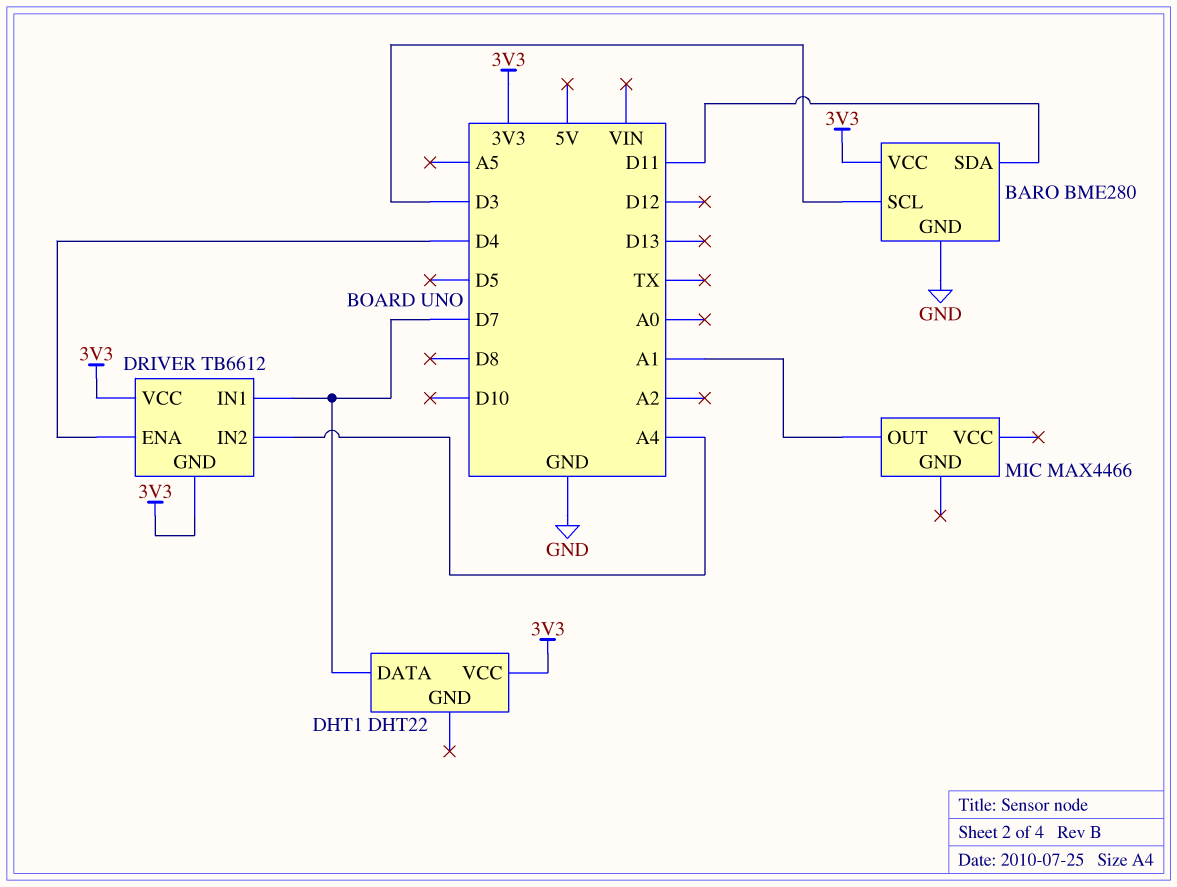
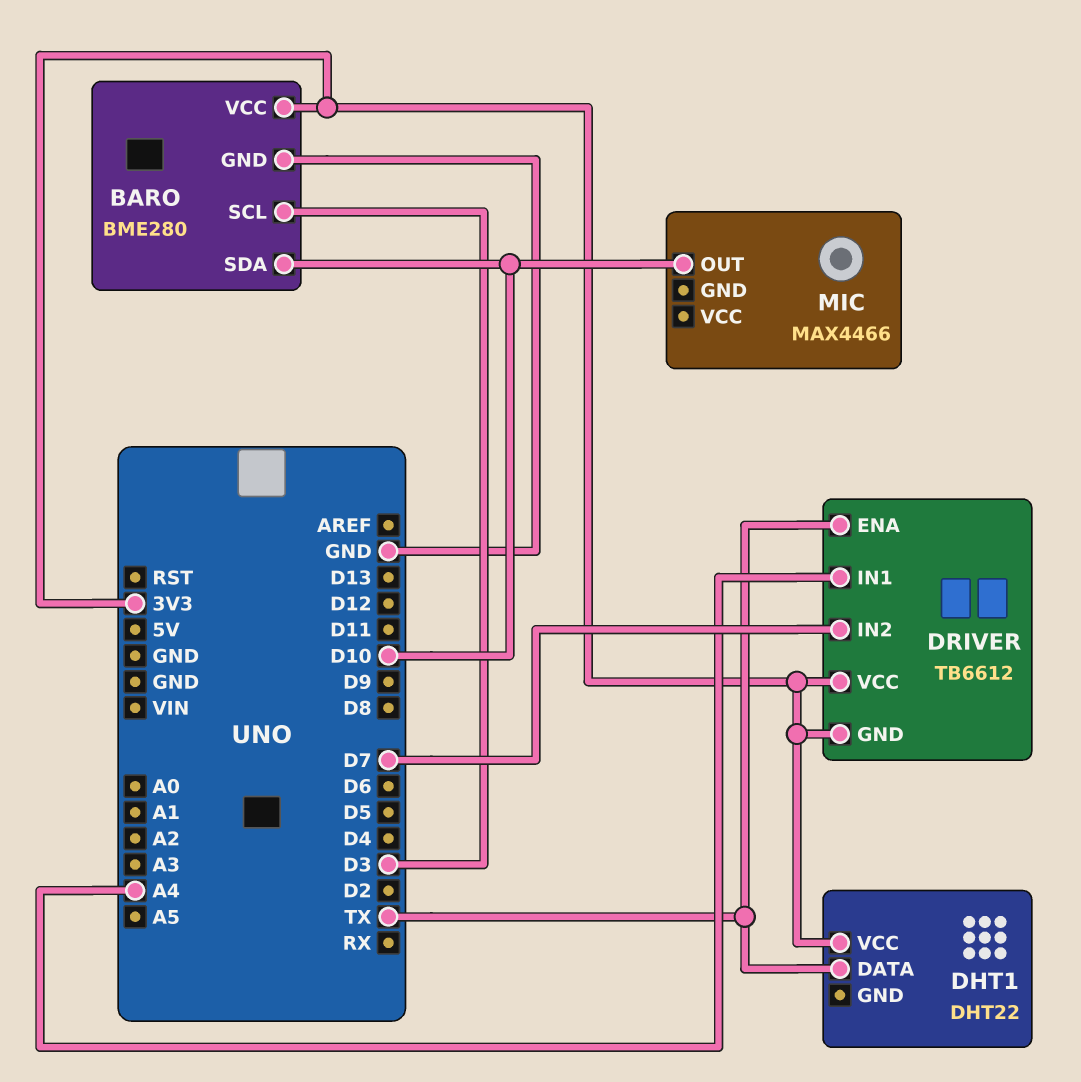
BARO pin SDA: D11 -> D10
DHT1 pin DATA: D7 -> TX
DRIVER pin ENA: D4 -> TX
DRIVER pin IN1: D7 -> A4
DRIVER pin IN2: A4 -> D7
MIC pin OUT: A1 -> D10

